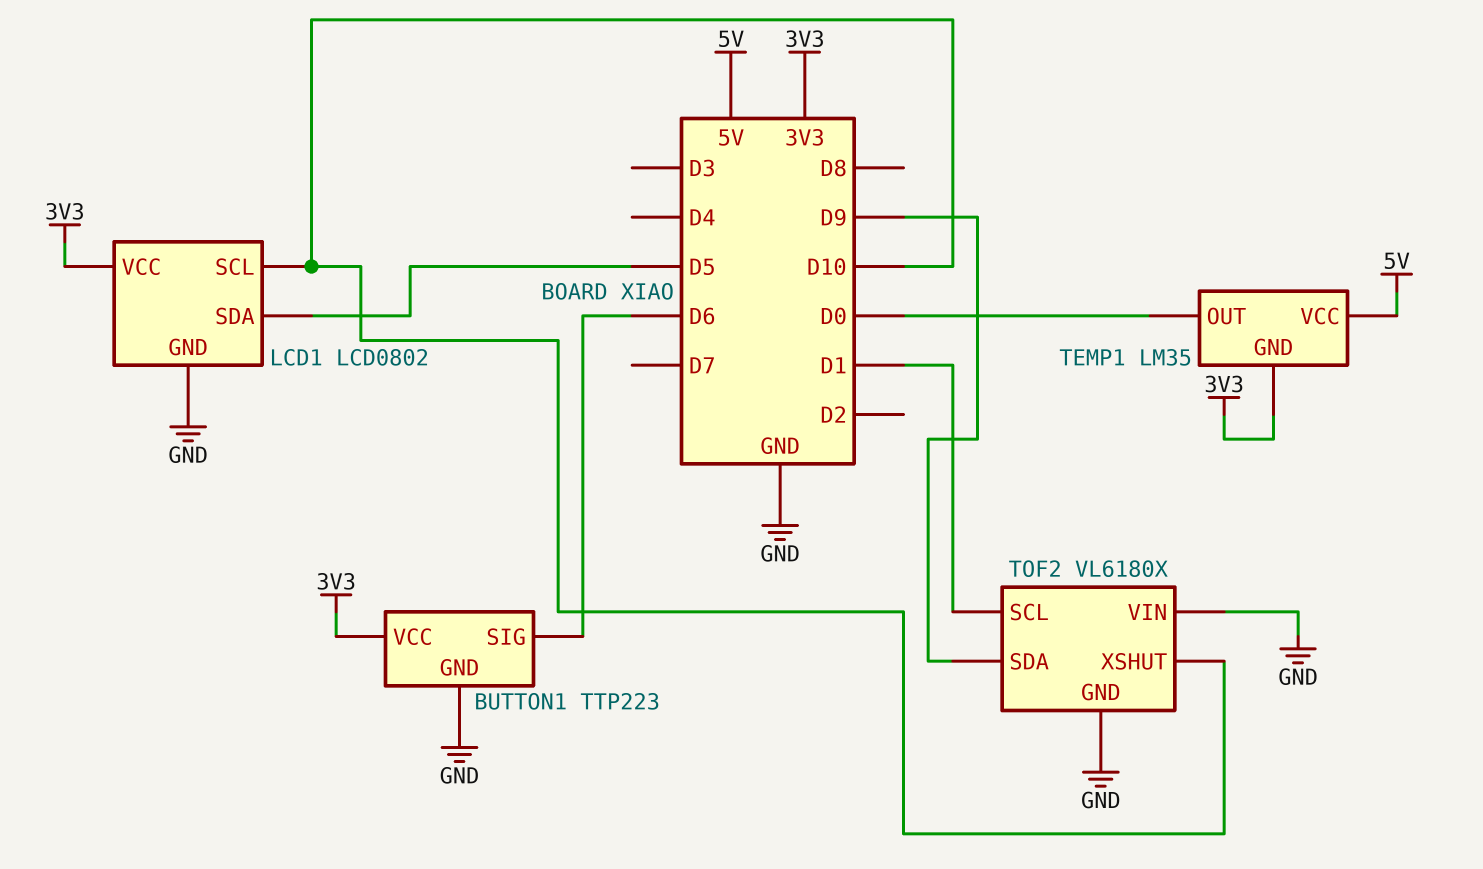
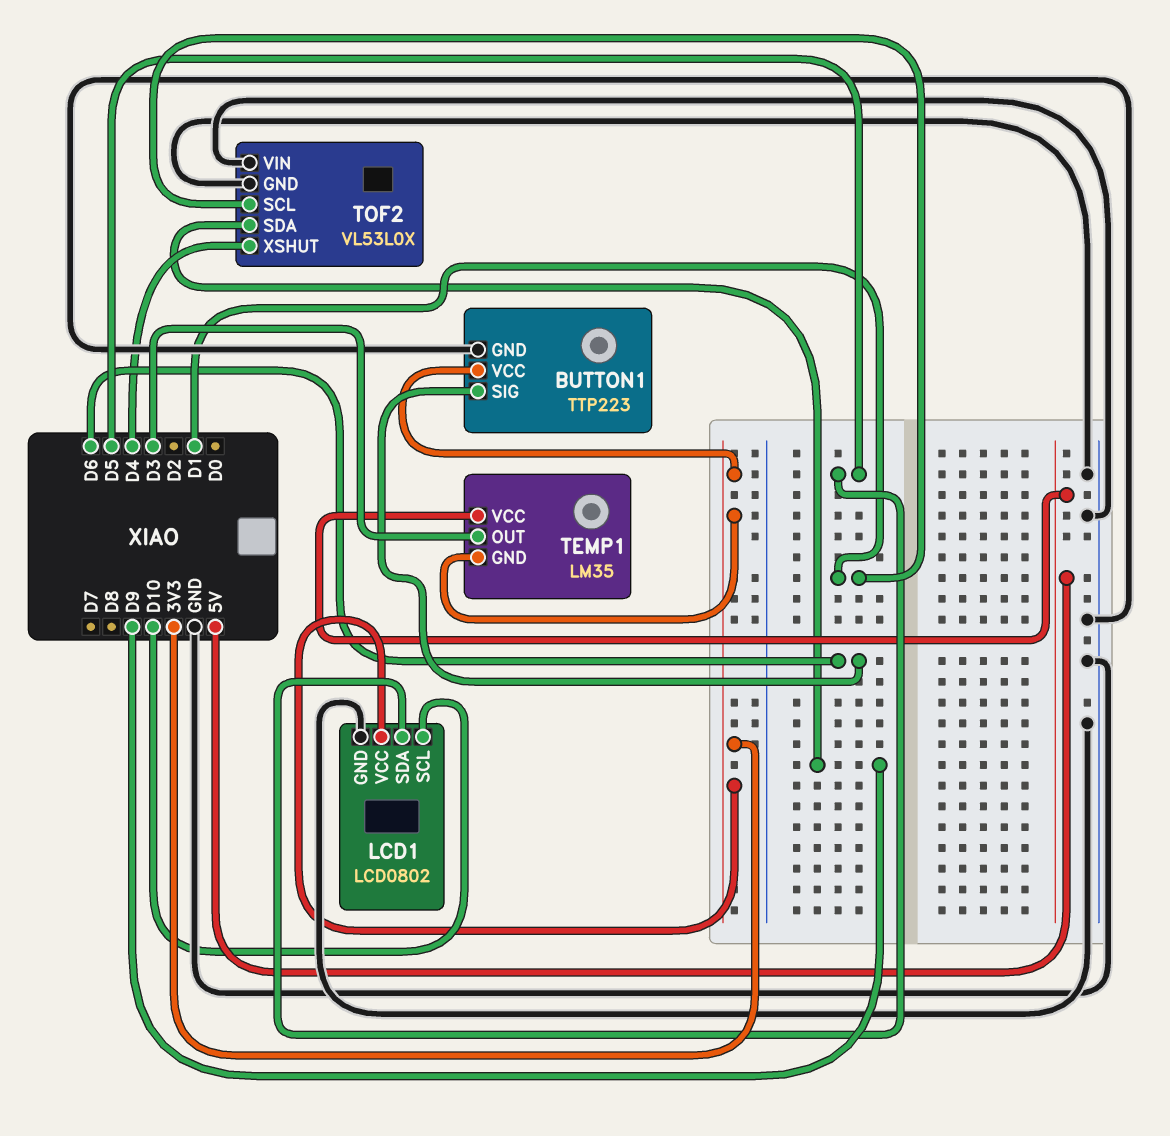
TEMP1 pin OUT: D0 -> D3
TOF2: VL6180X -> VL53L0X
TOF2 pin XSHUT: D10 -> D4

